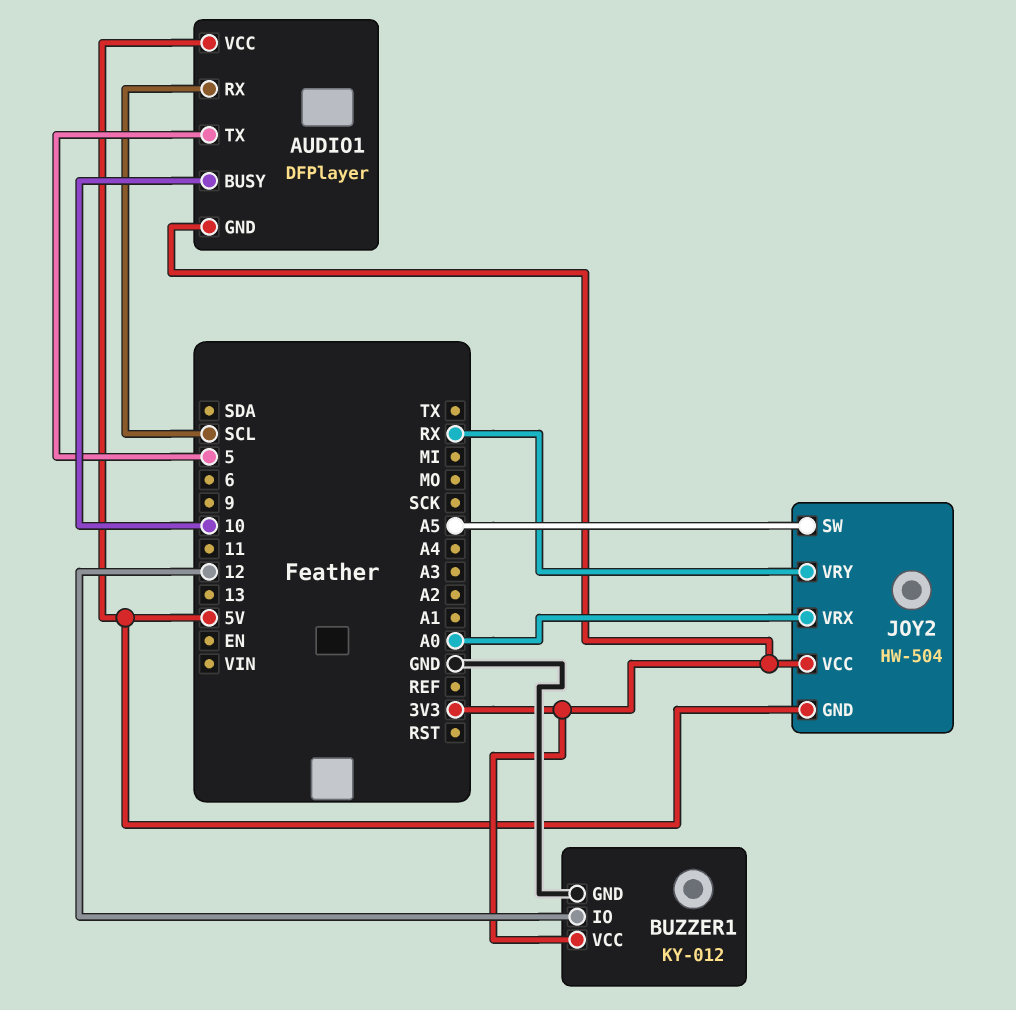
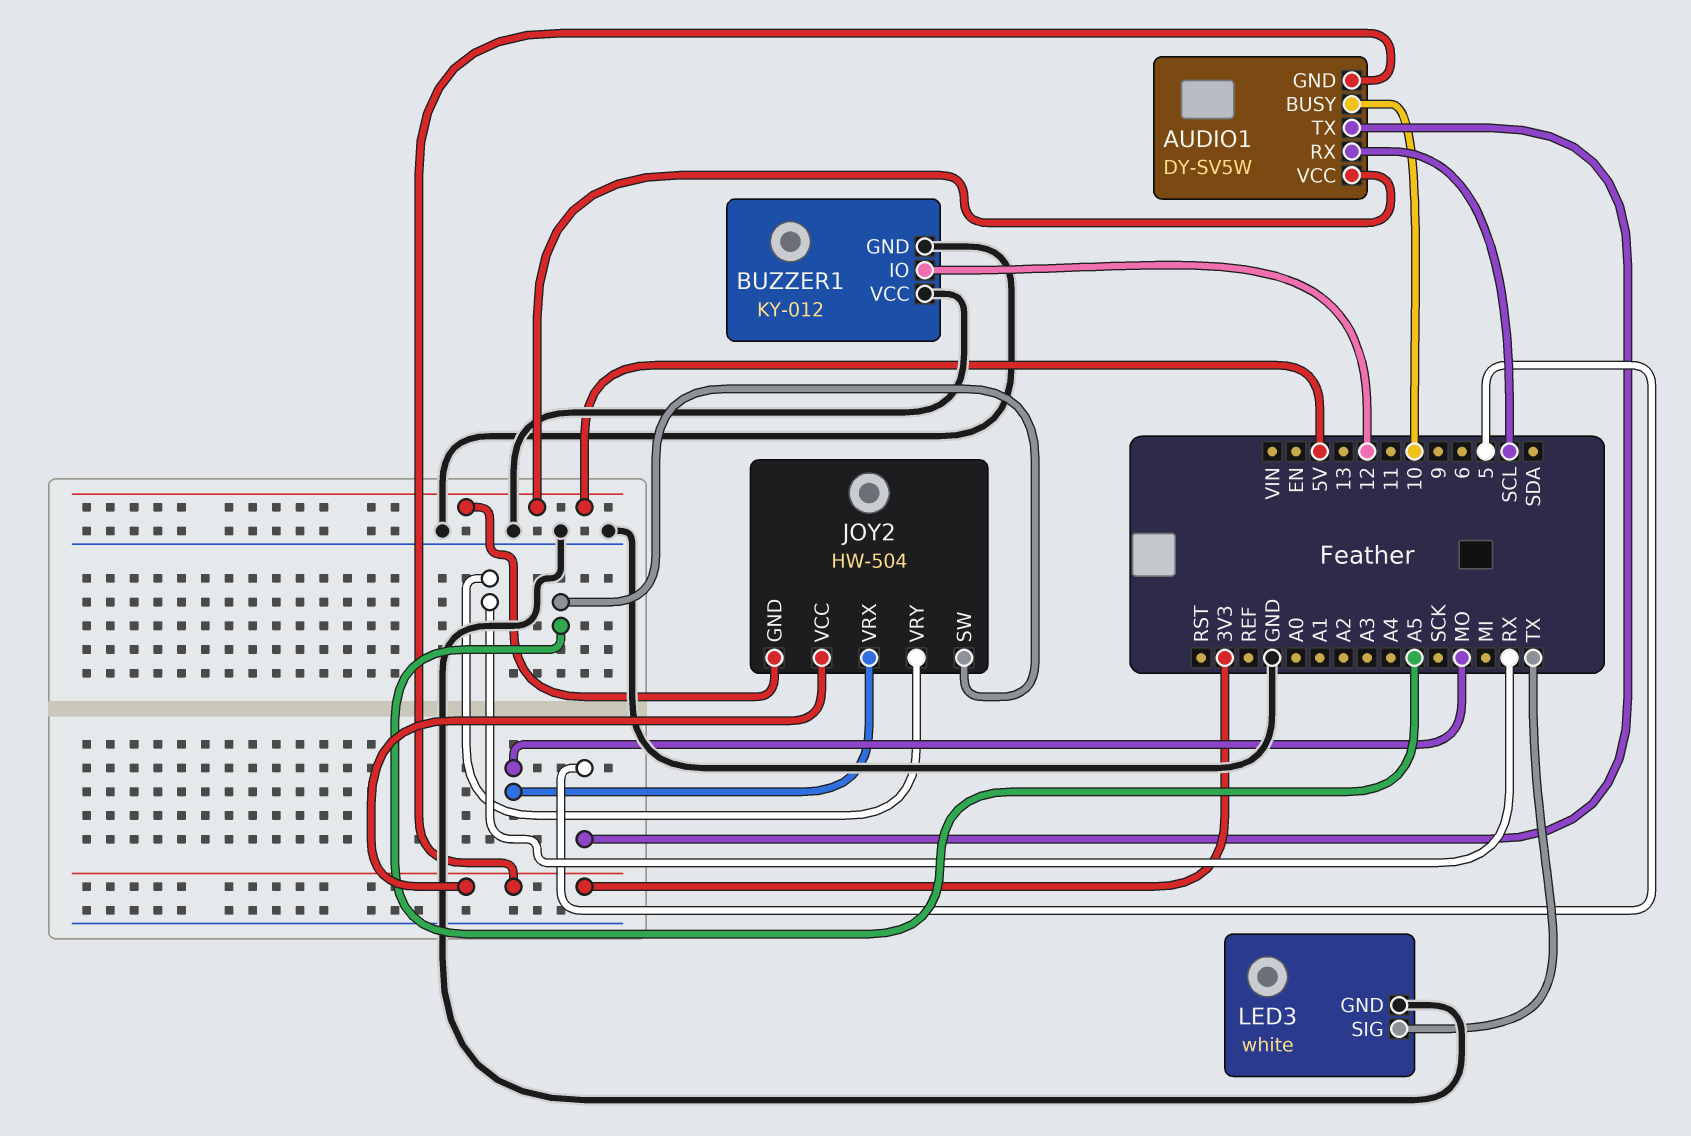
AUDIO1: DFPlayer -> DY-SV5W
BUZZER1 pin VCC: 3V3 -> GND
JOY2 pin VRX: A0 -> MO
LED3: none -> white
LED3 pin GND: none -> GND
LED3 pin SIG: none -> TX

